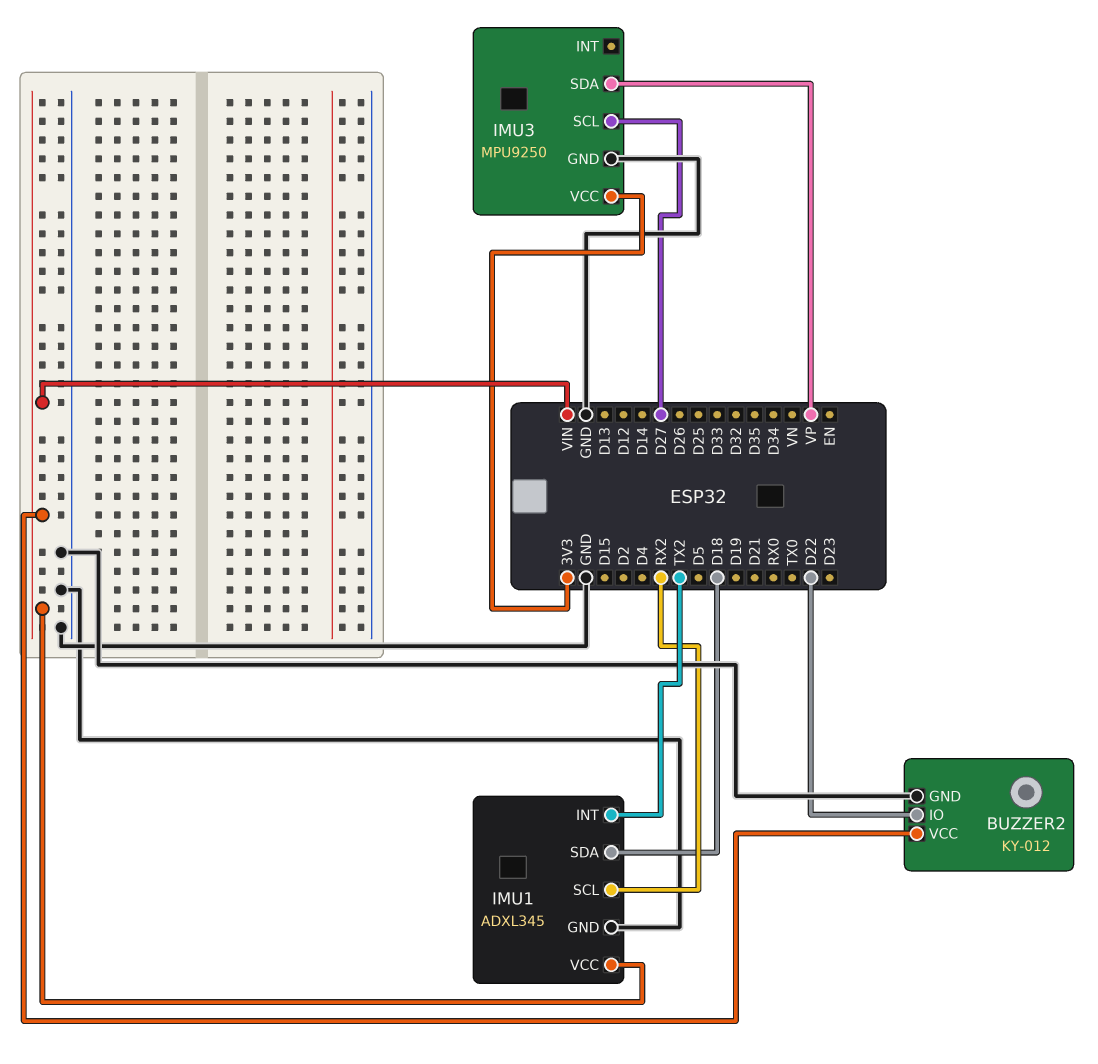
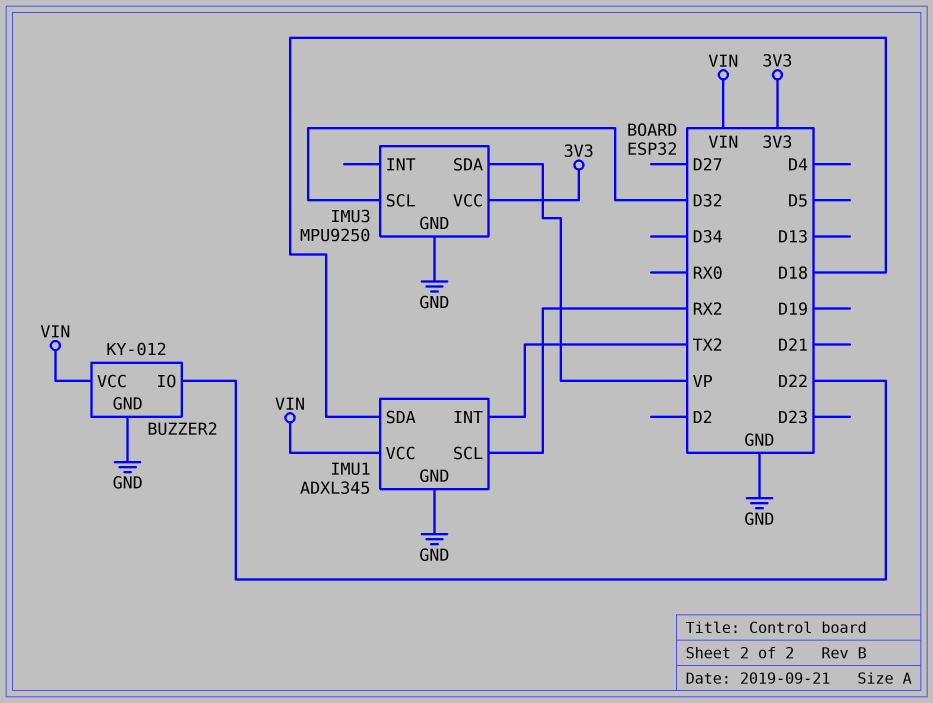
IMU3 pin SCL: D27 -> D32

